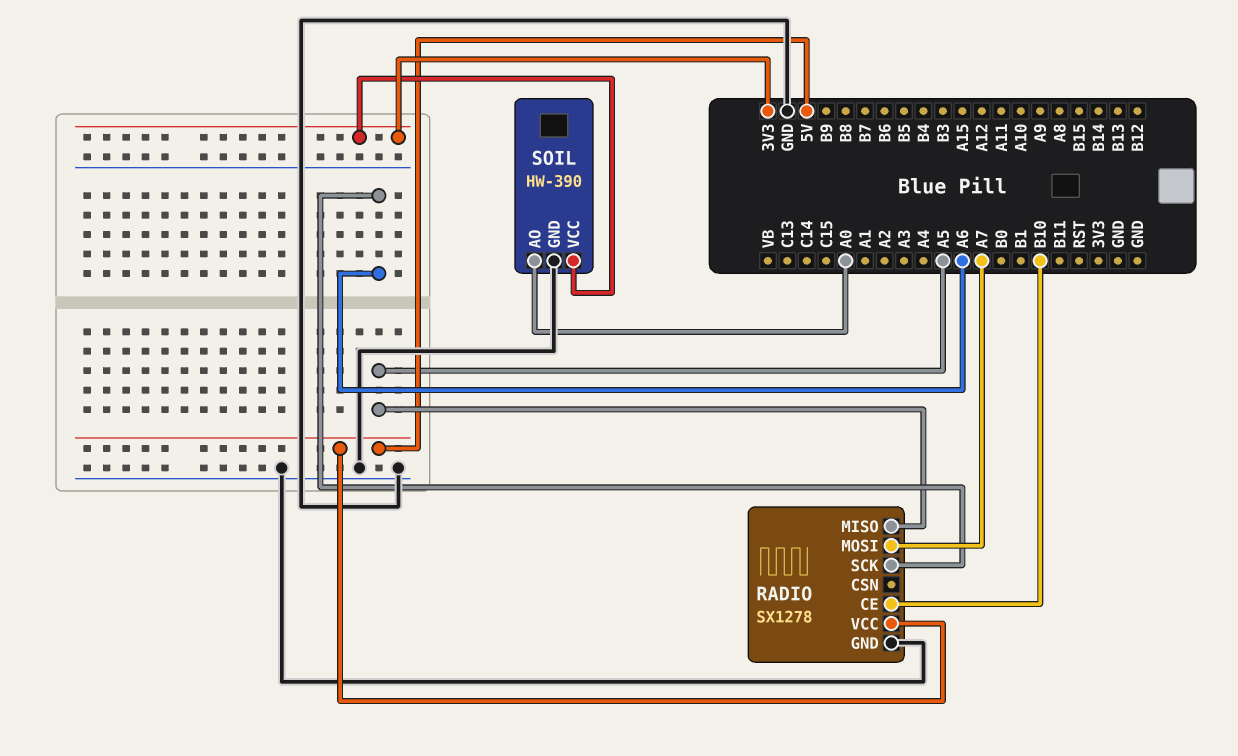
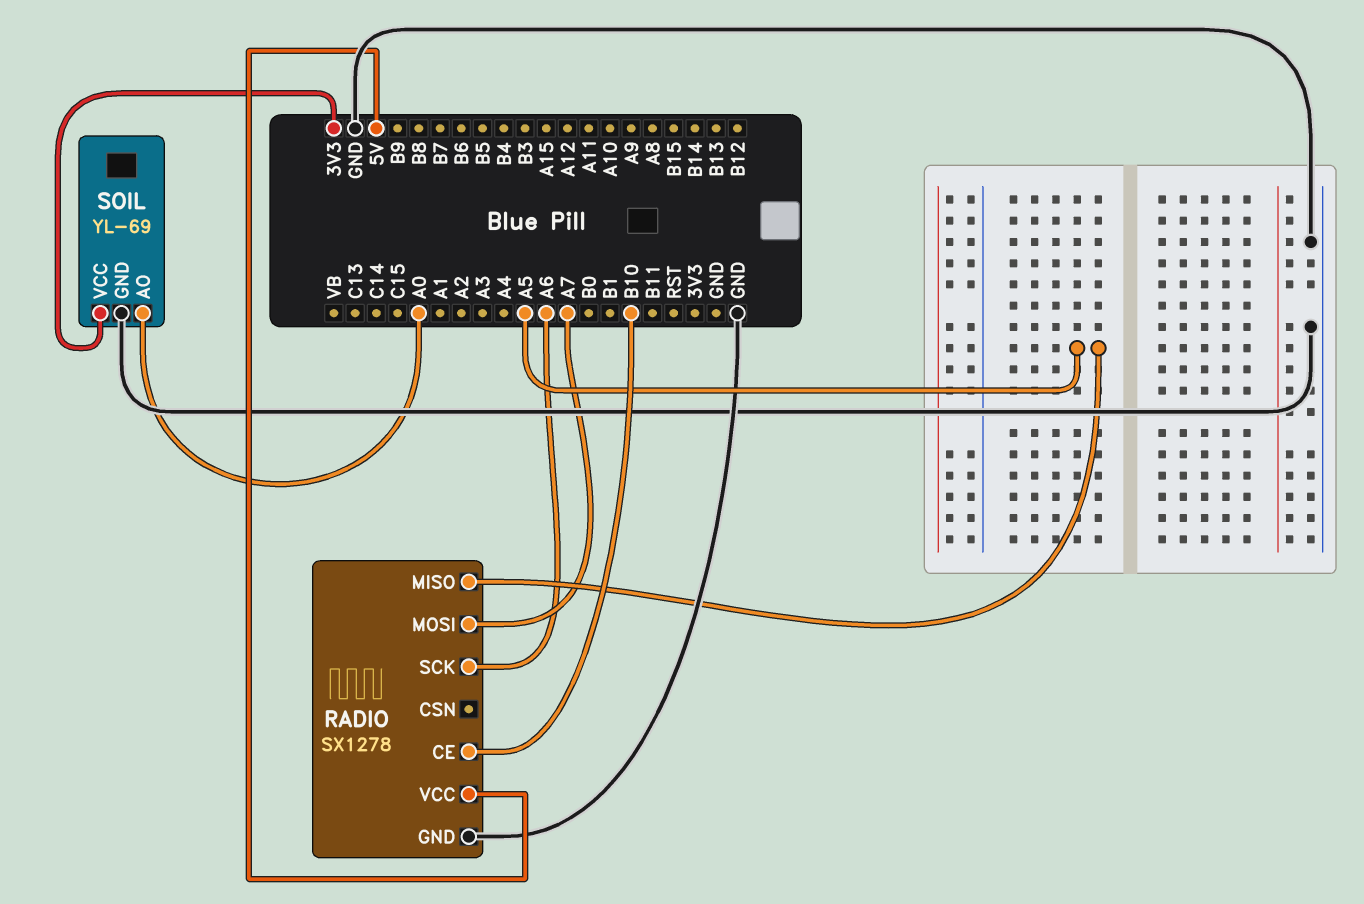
SOIL: HW-390 -> YL-69

